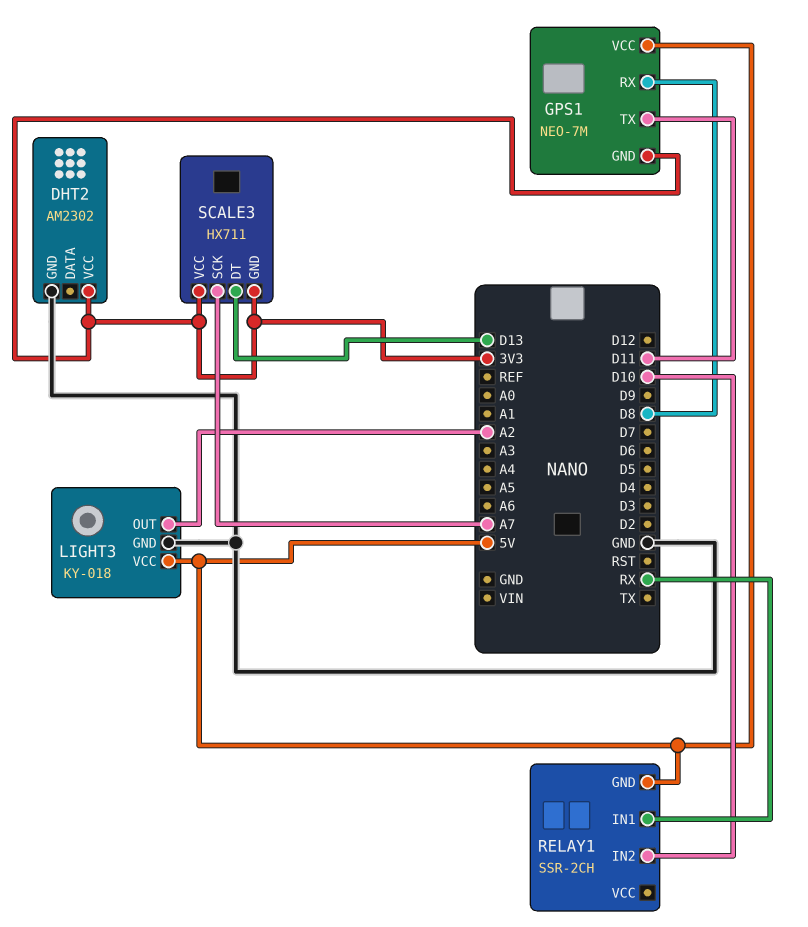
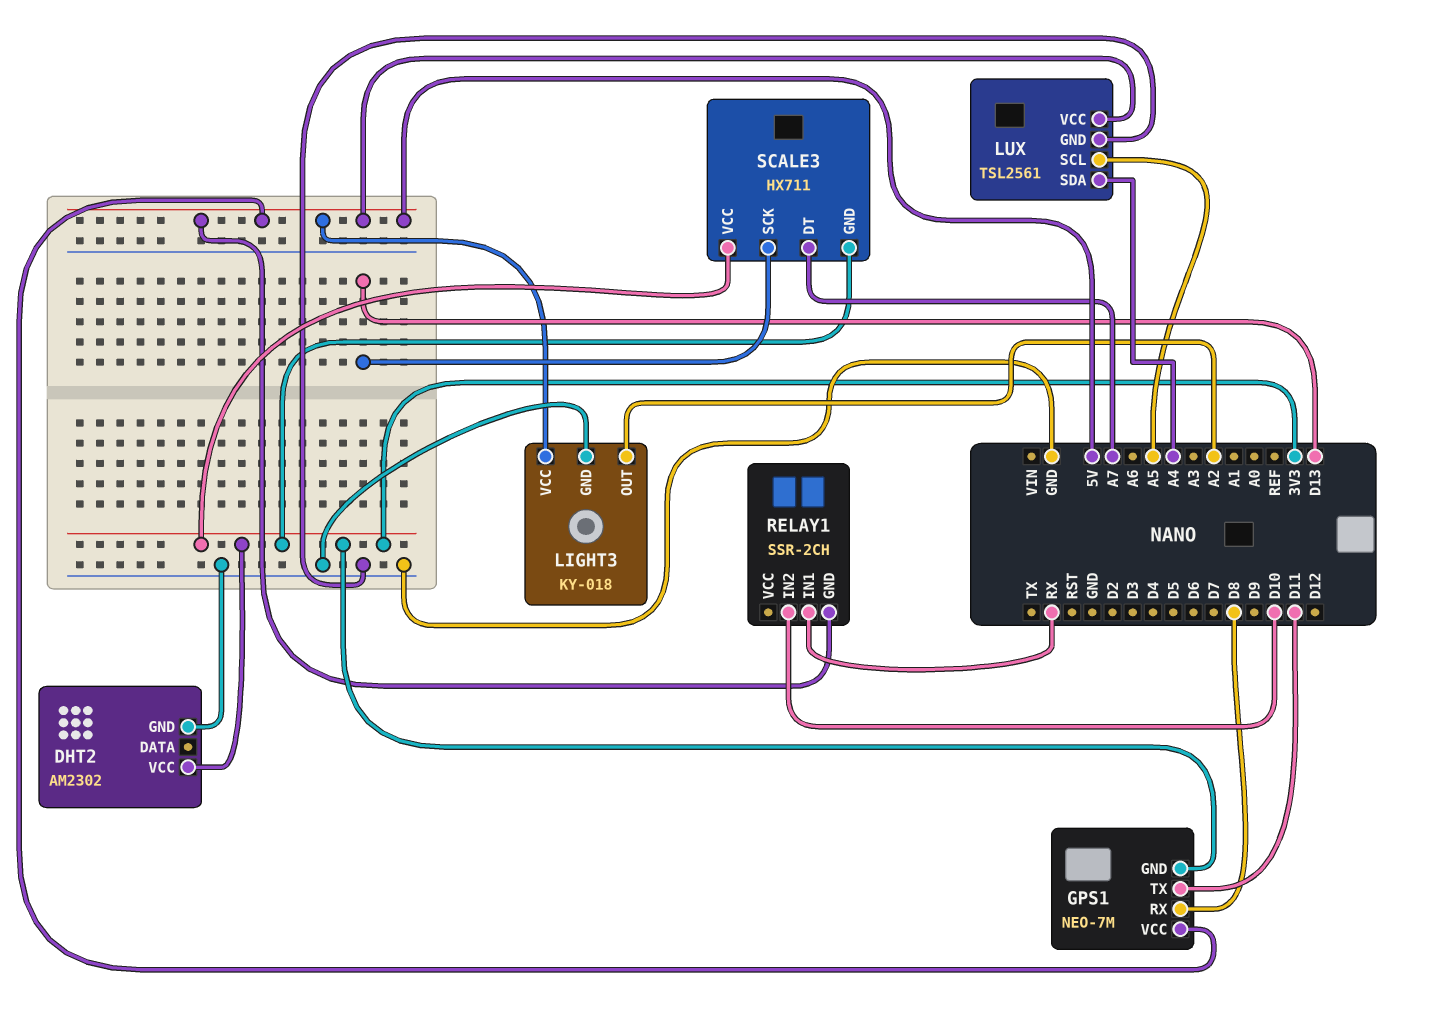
LUX: none -> TSL2561
LUX pin GND: none -> GND
LUX pin SCL: none -> A5
LUX pin SDA: none -> A4
LUX pin VCC: none -> 5V
SCALE3 pin DT: D13 -> A7
SCALE3 pin SCK: A7 -> D13

